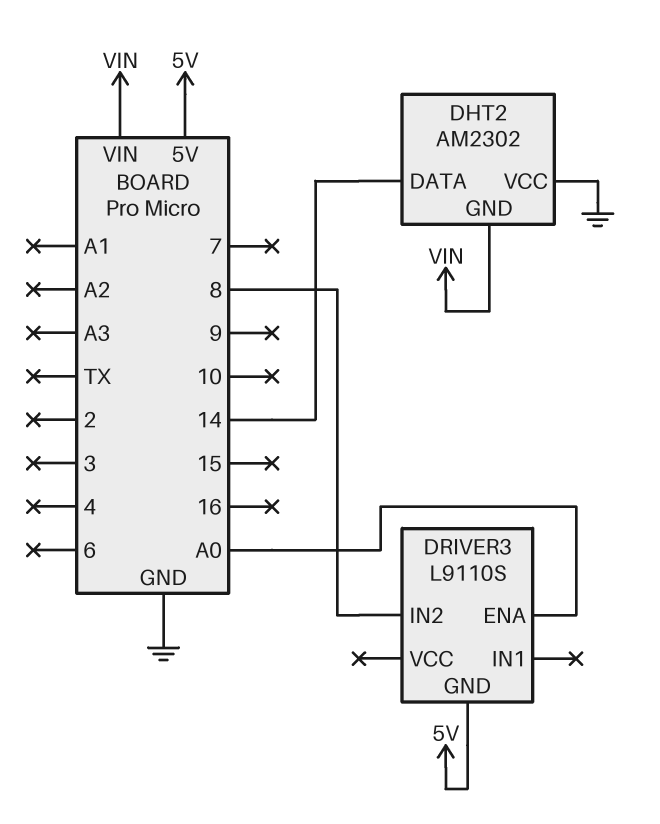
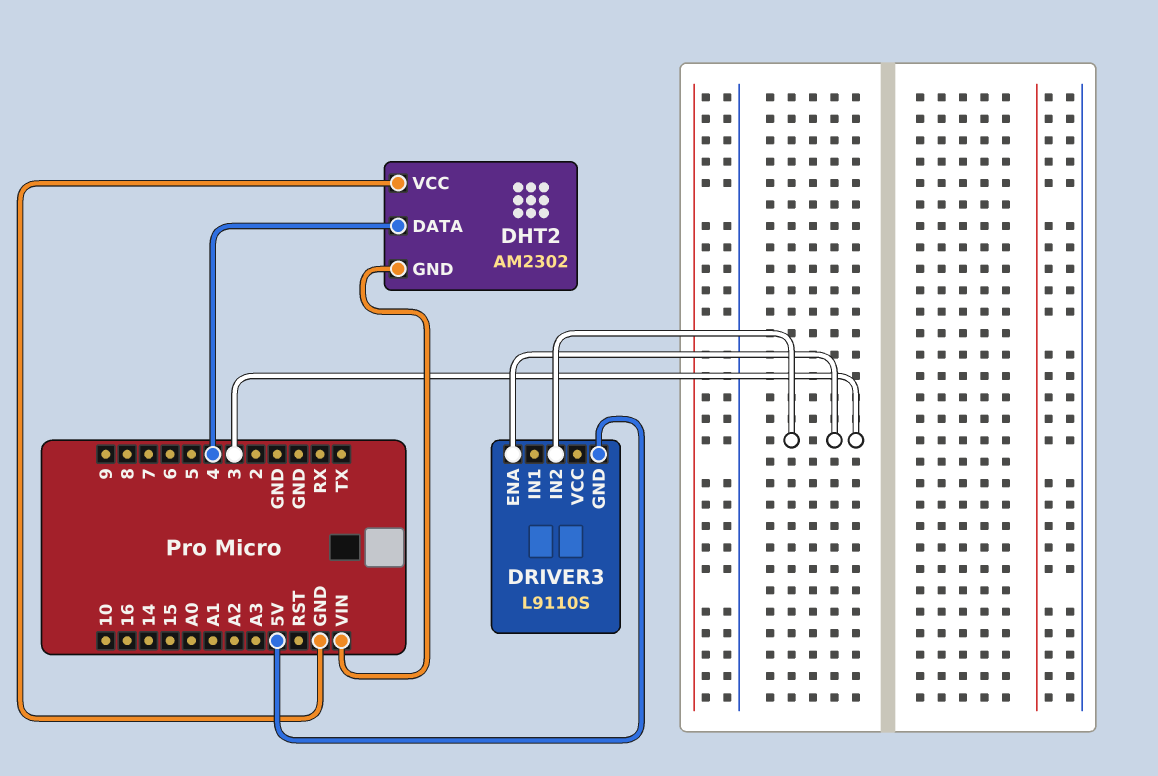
DHT2 pin DATA: 14 -> 4
DRIVER3 pin ENA: A0 -> 3
DRIVER3 pin IN2: 8 -> 3

